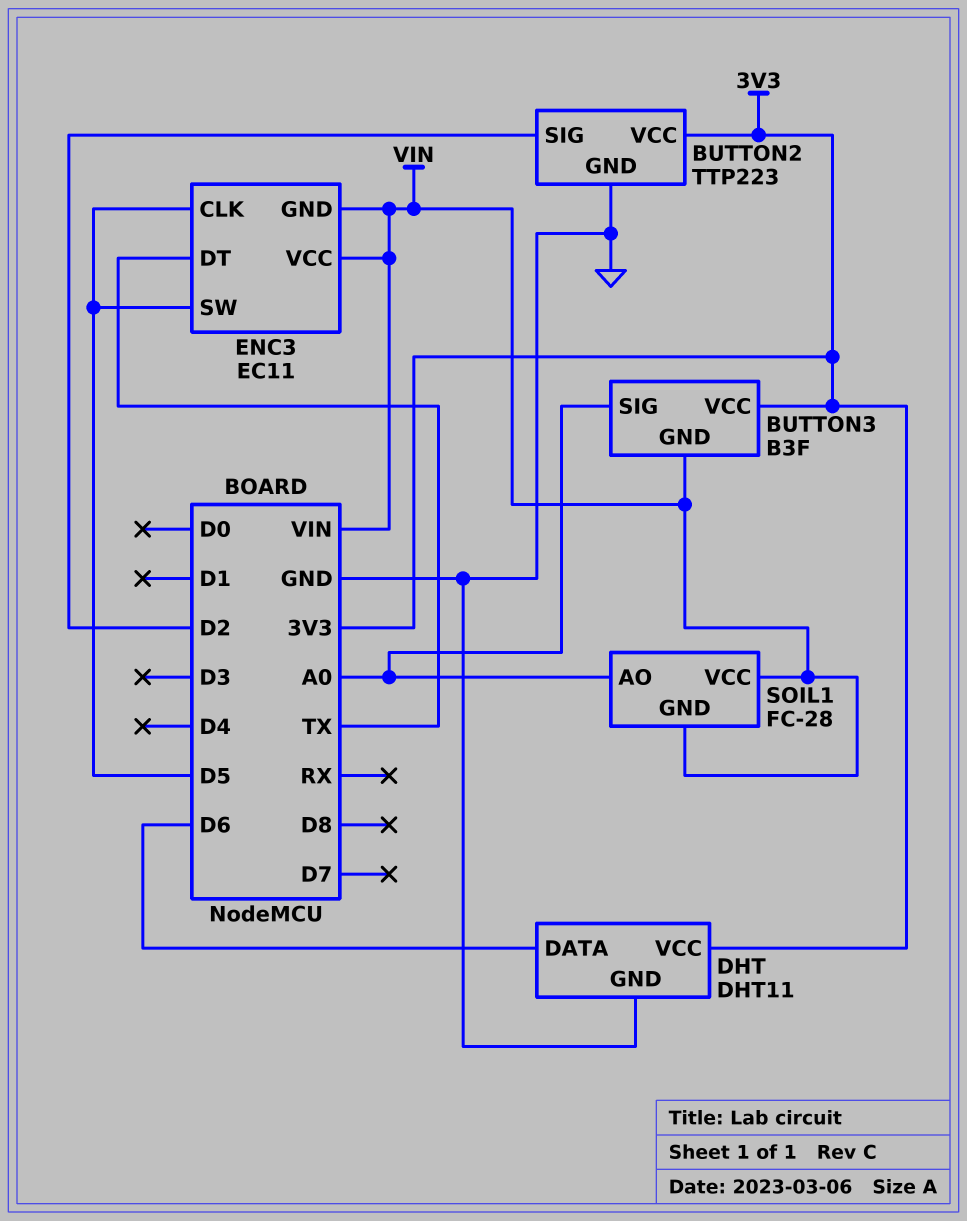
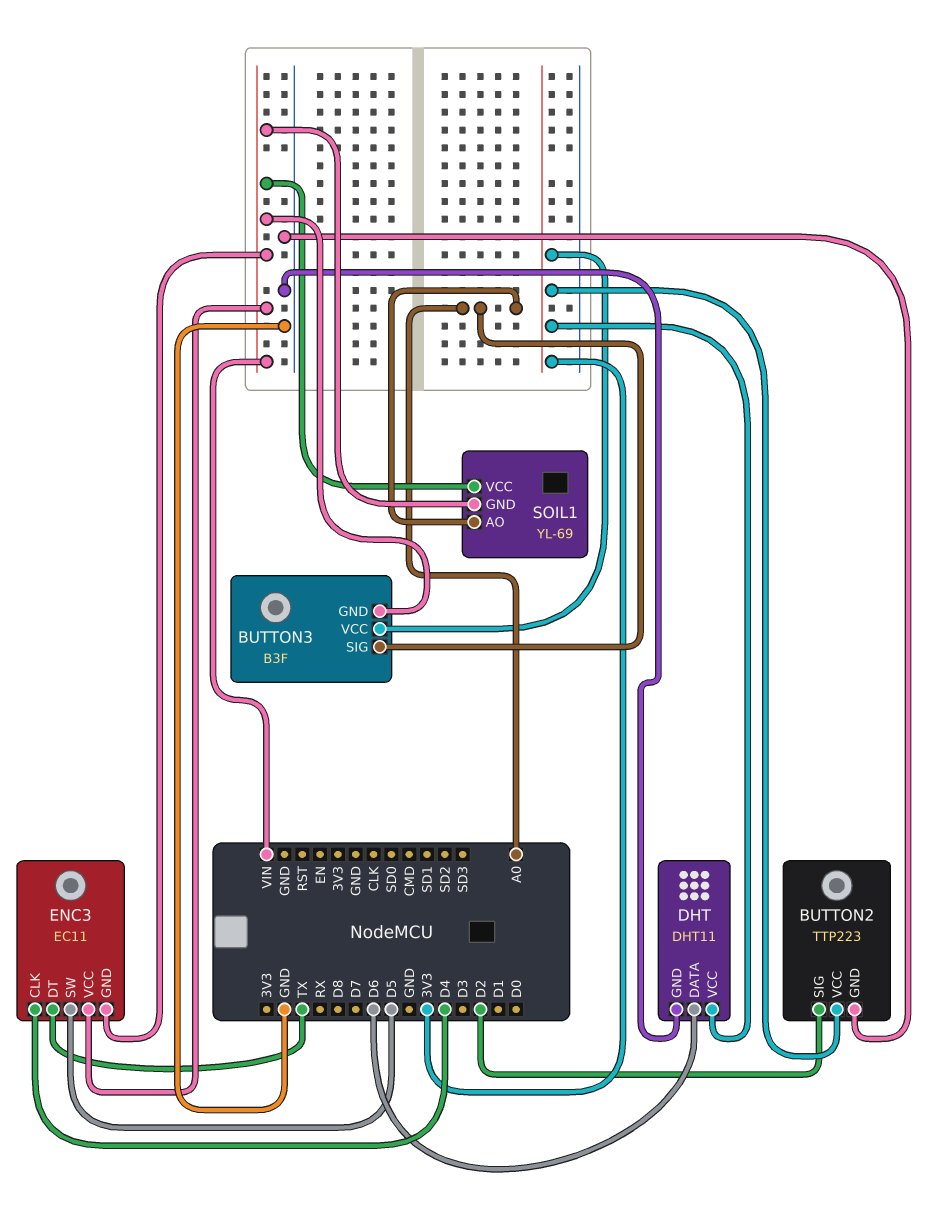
ENC3 pin CLK: D5 -> D4
SOIL1: FC-28 -> YL-69

